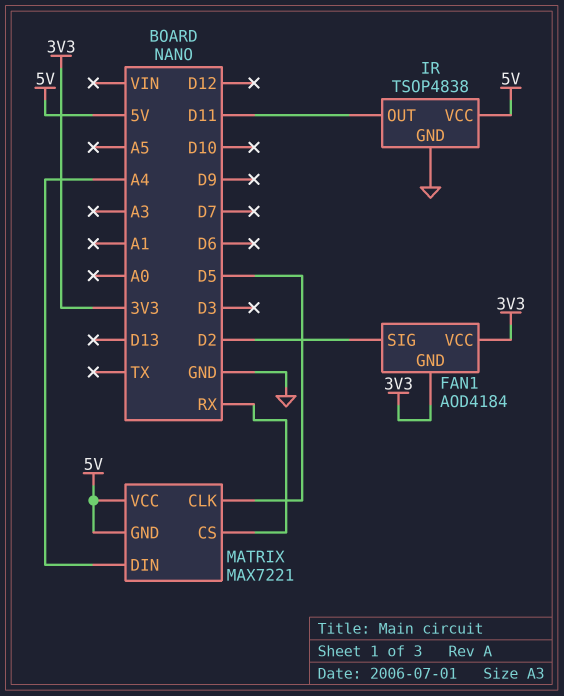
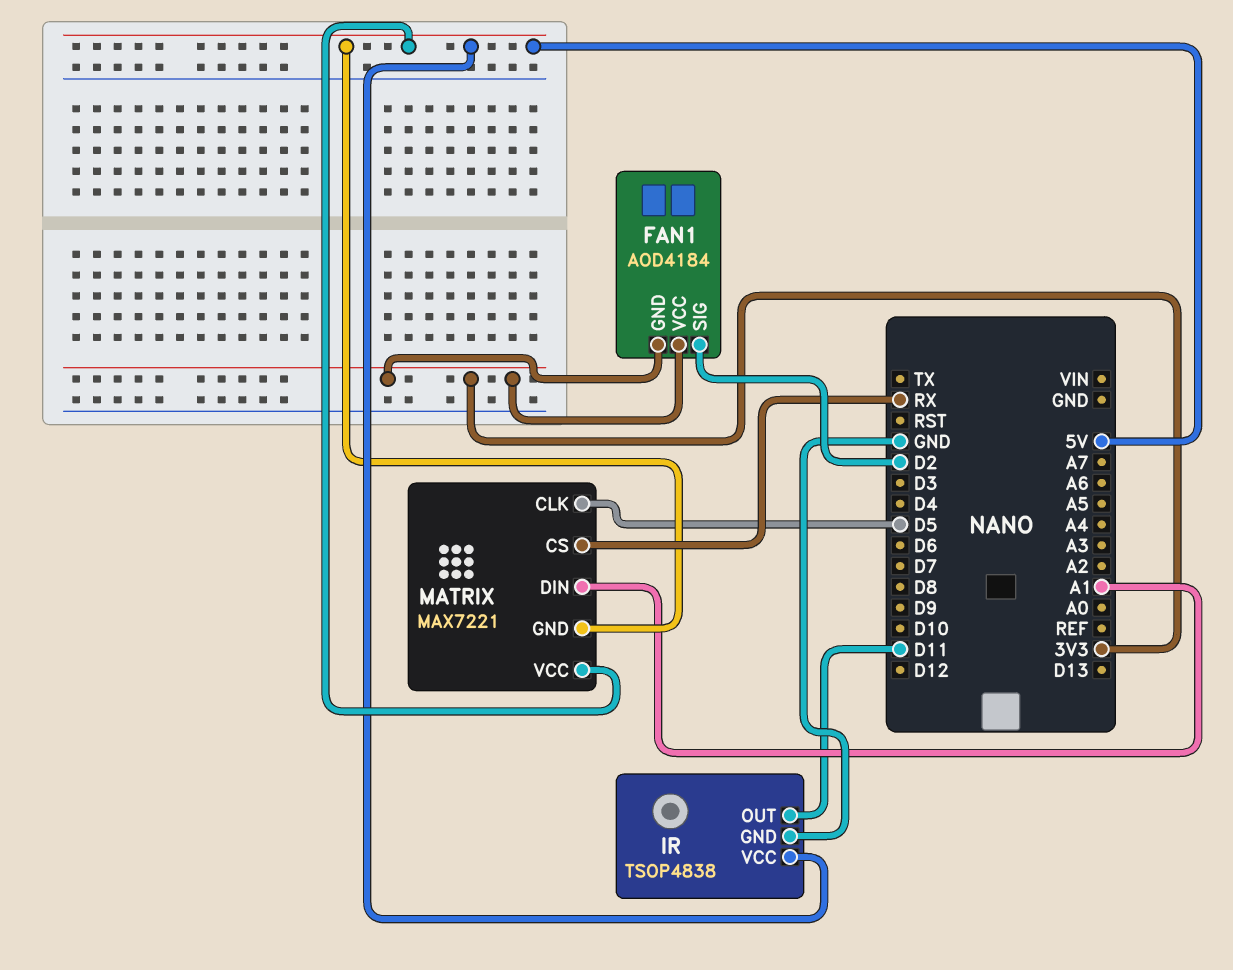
MATRIX pin DIN: A4 -> A1

